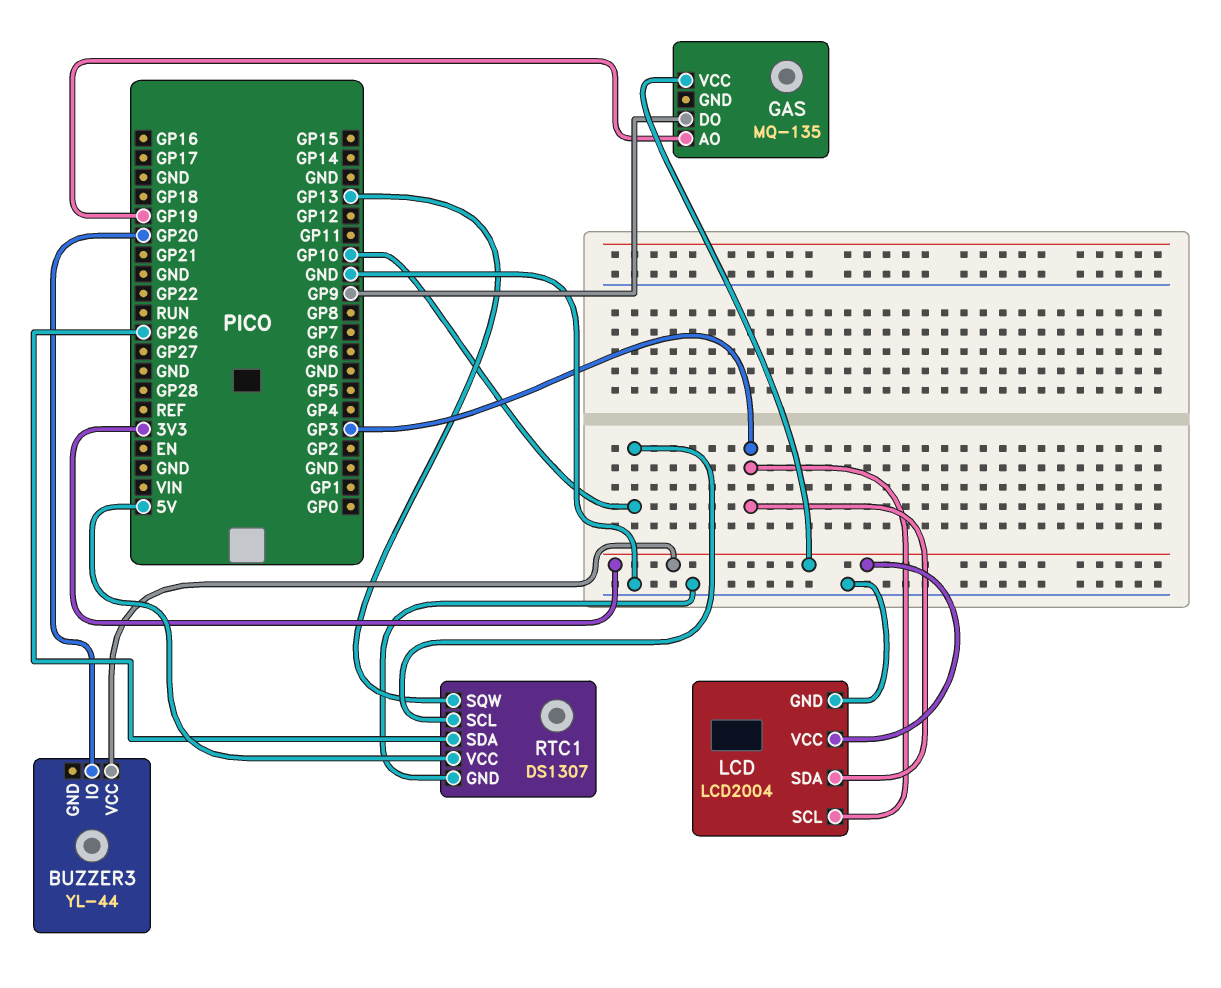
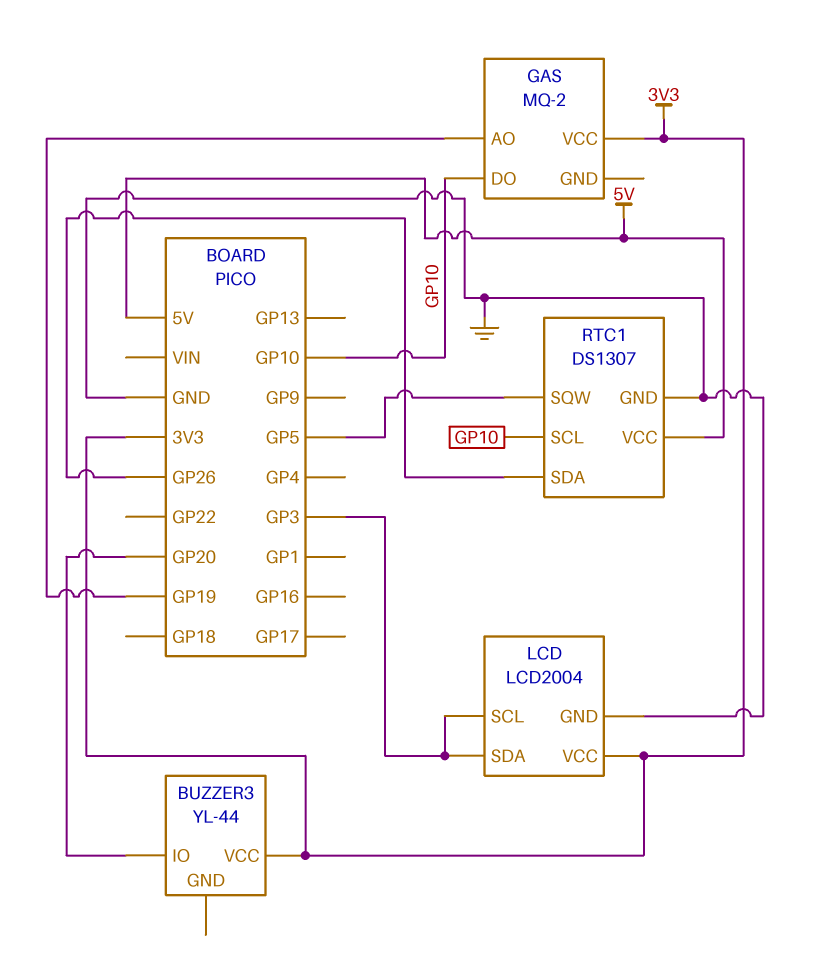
GAS: MQ-135 -> MQ-2
GAS pin DO: GP9 -> GP10
RTC1 pin SQW: GP13 -> GP5

